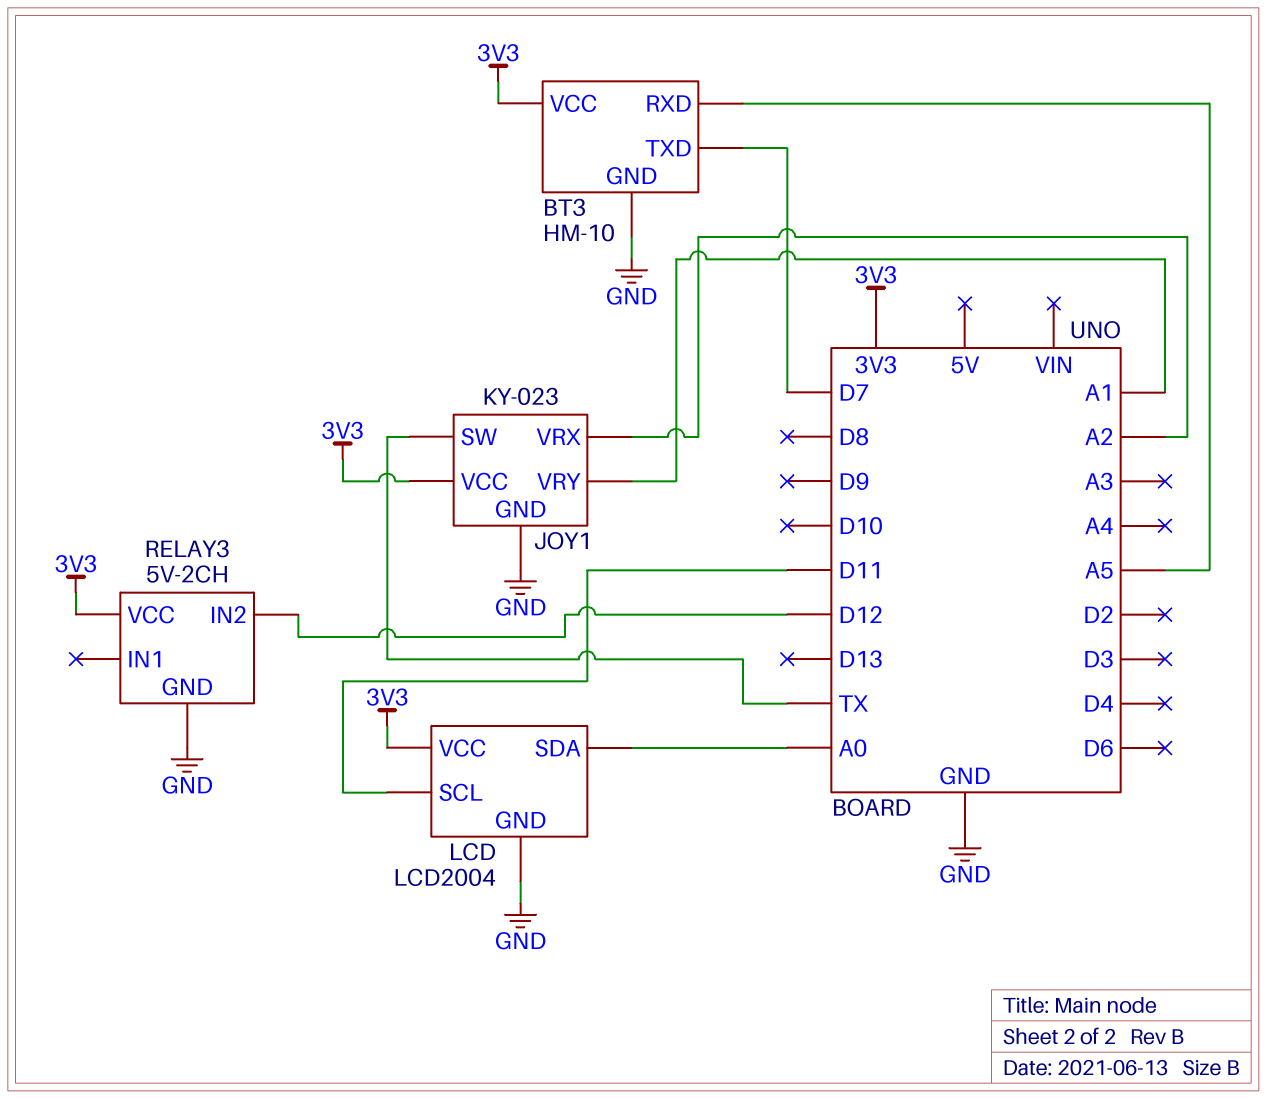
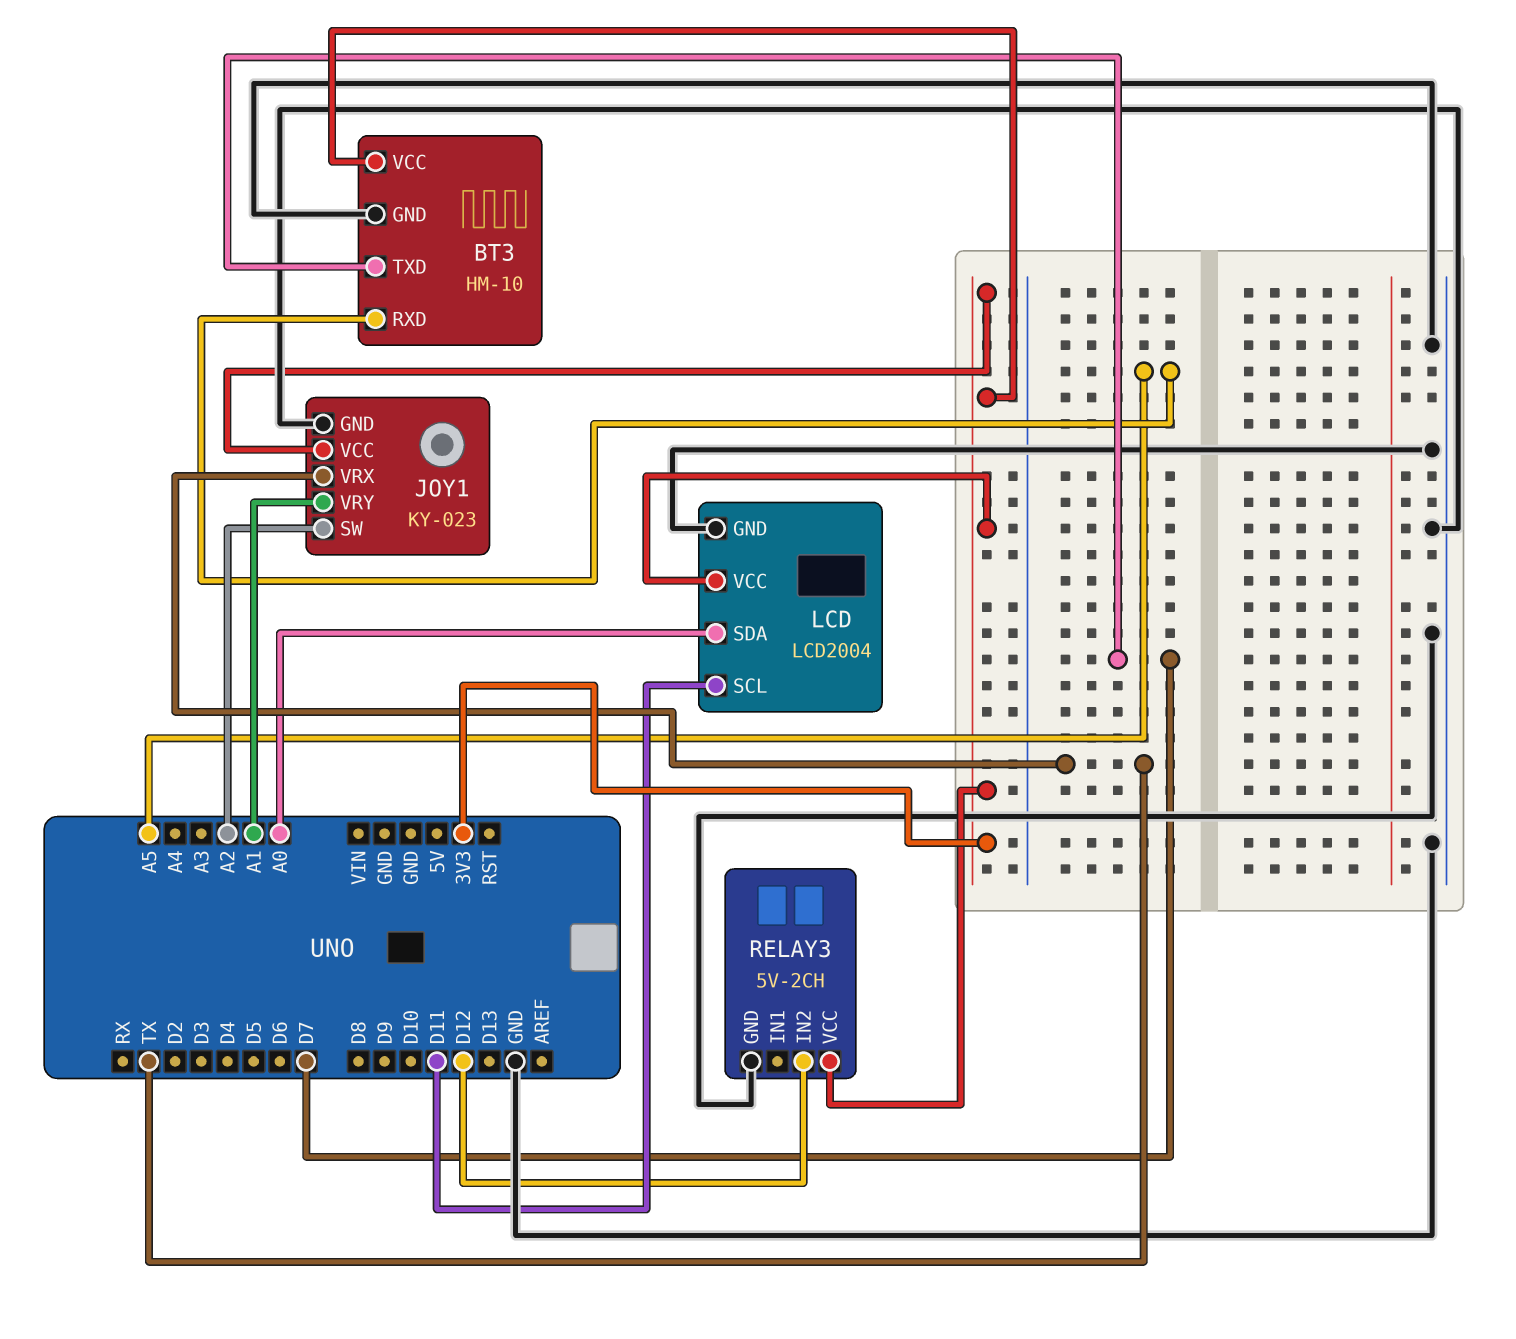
JOY1 pin SW: TX -> A2
JOY1 pin VRX: A2 -> TX

